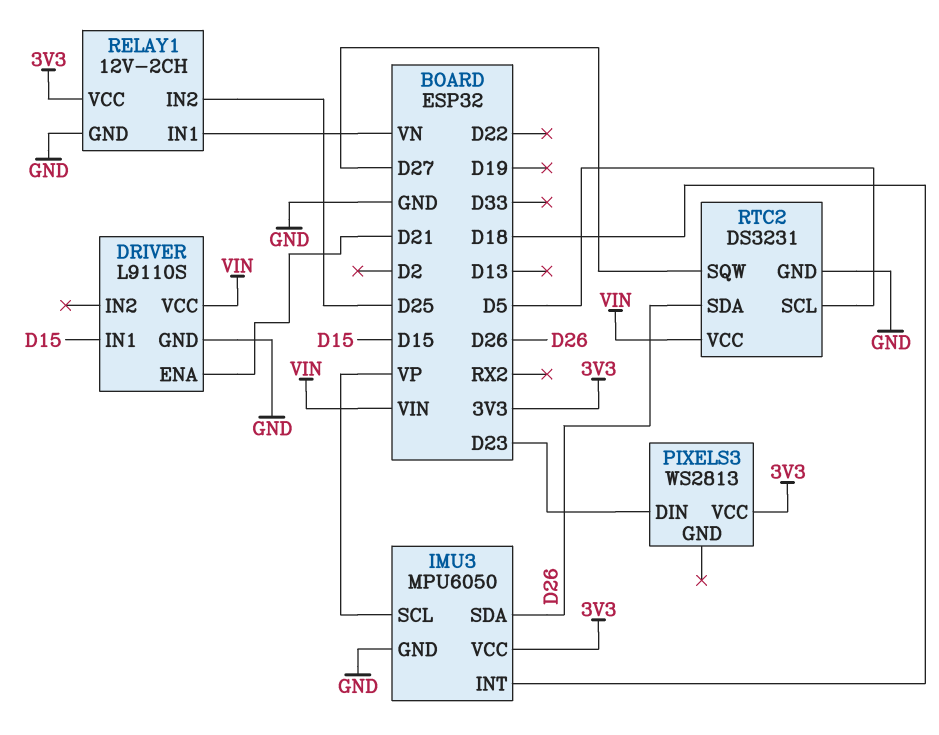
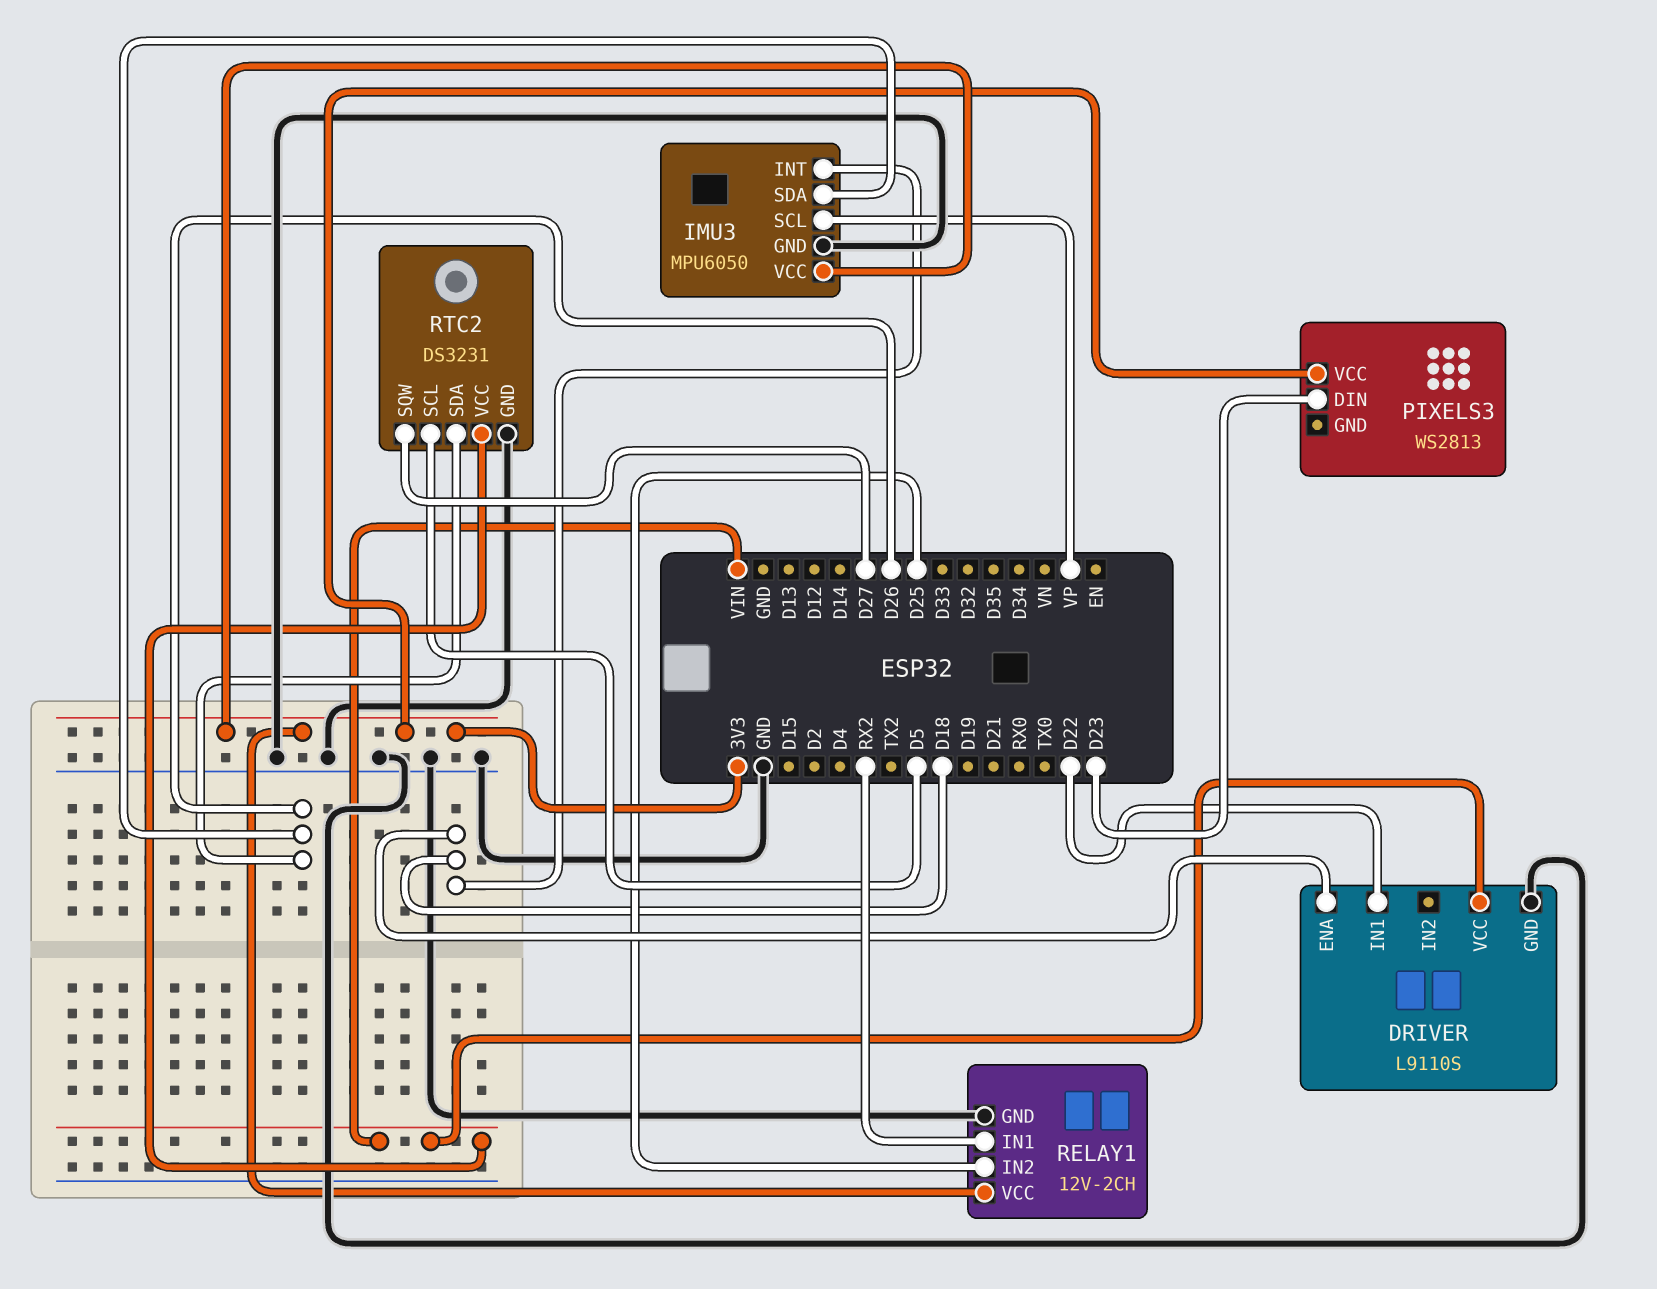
DRIVER pin ENA: D21 -> D18
DRIVER pin IN1: D15 -> D22
RELAY1 pin IN1: VN -> RX2

